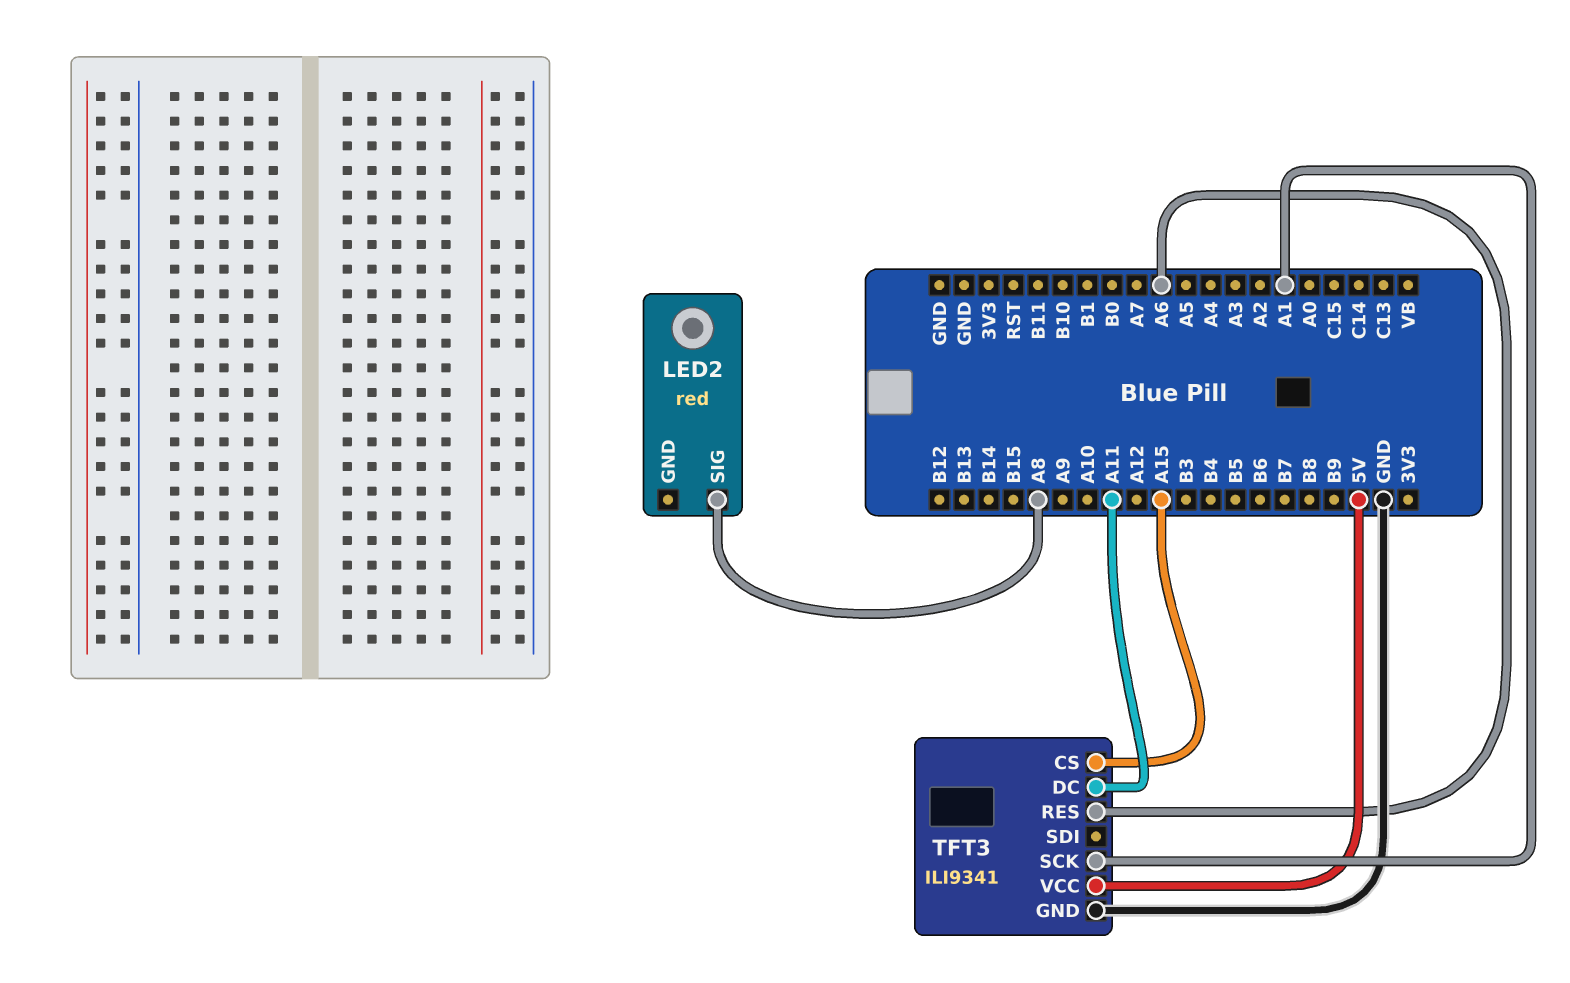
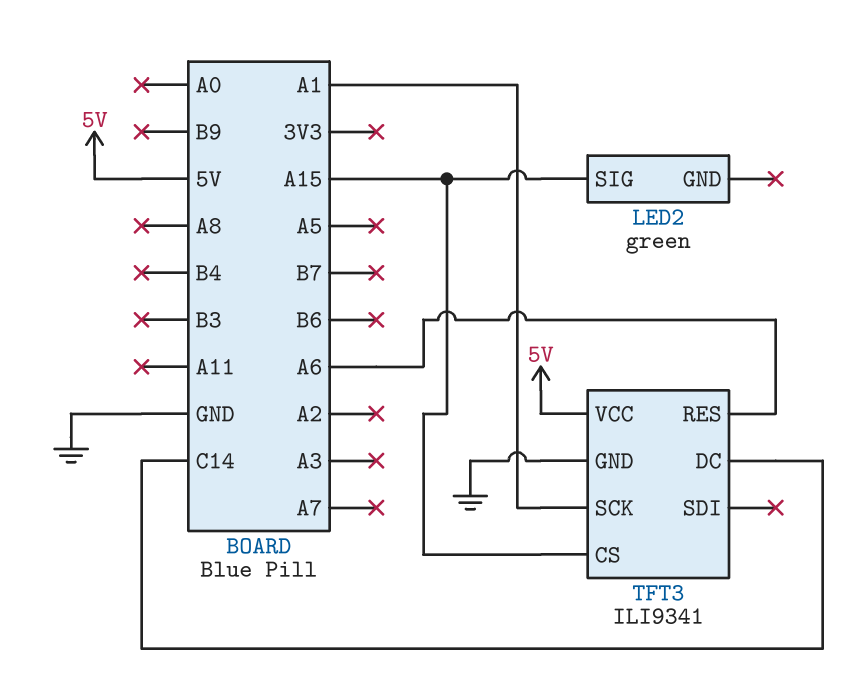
LED2: red -> green
LED2 pin SIG: A8 -> A15
TFT3 pin DC: A11 -> C14

